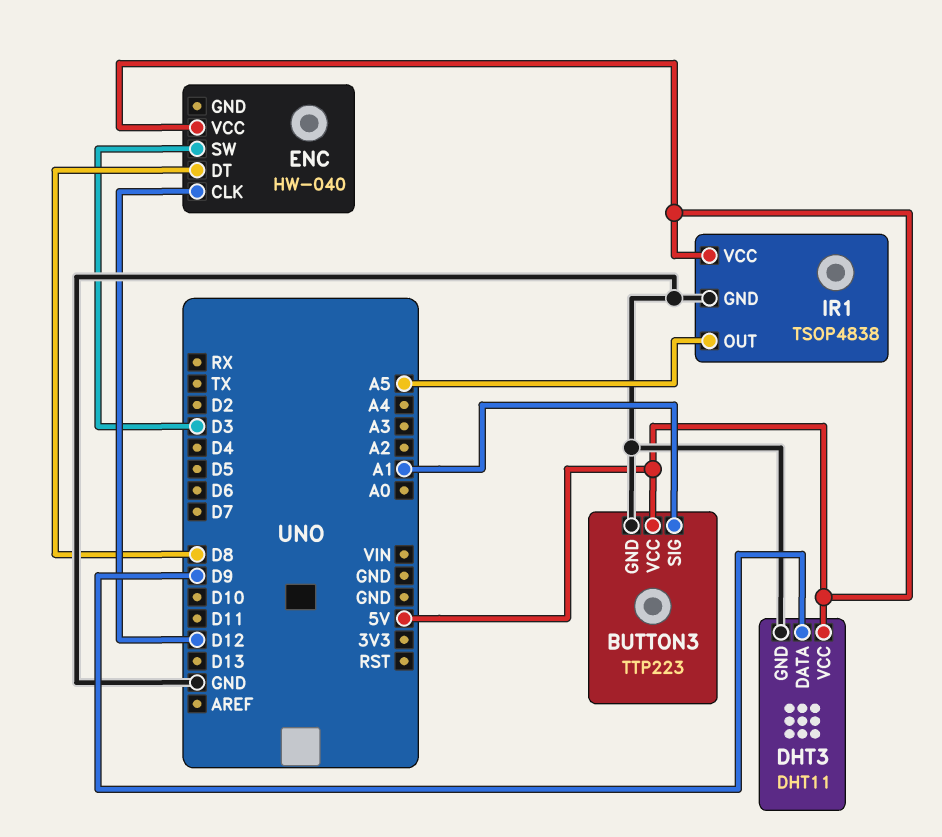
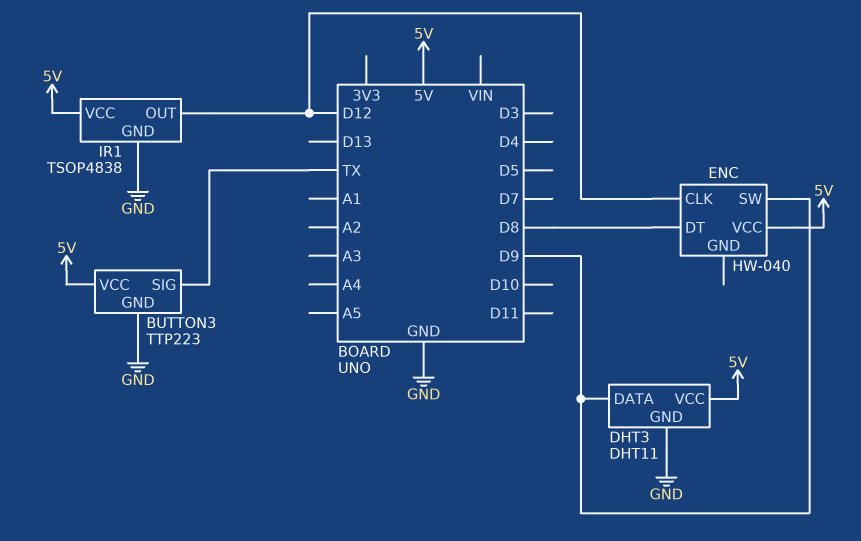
BUTTON3 pin SIG: A1 -> TX
ENC pin SW: D3 -> D9
IR1 pin OUT: A5 -> D12

